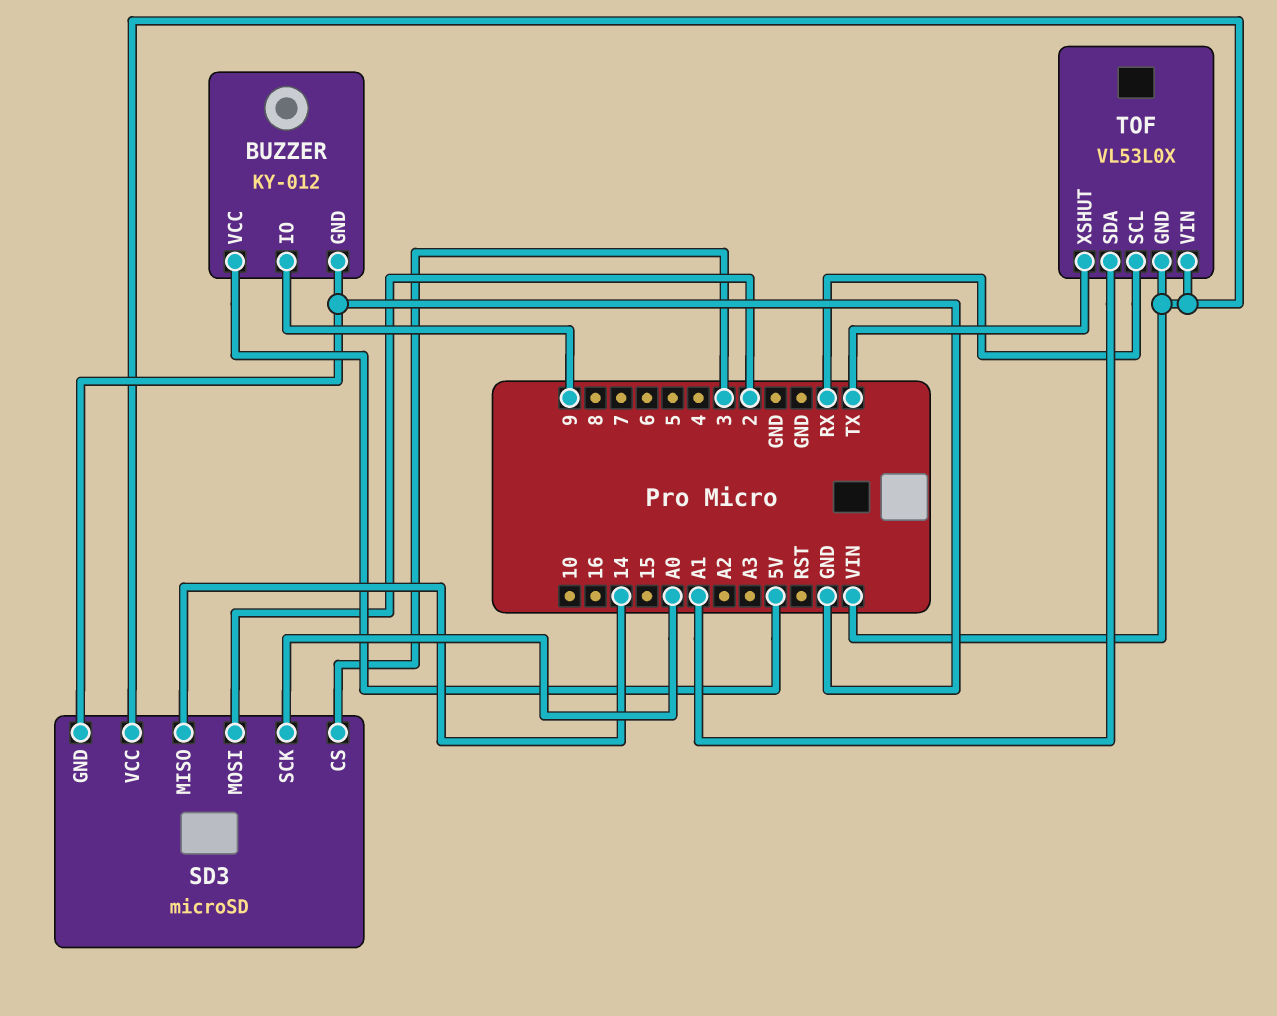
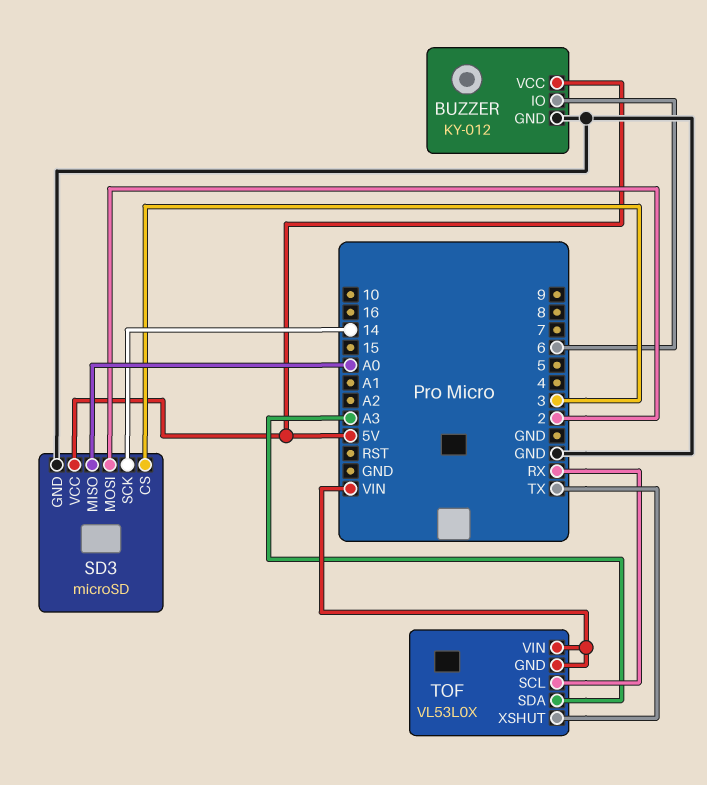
BUZZER pin IO: 9 -> 6
SD3 pin MISO: 14 -> A0
SD3 pin SCK: A0 -> 14
SD3 pin VCC: VIN -> 5V
TOF pin SDA: A1 -> A3

